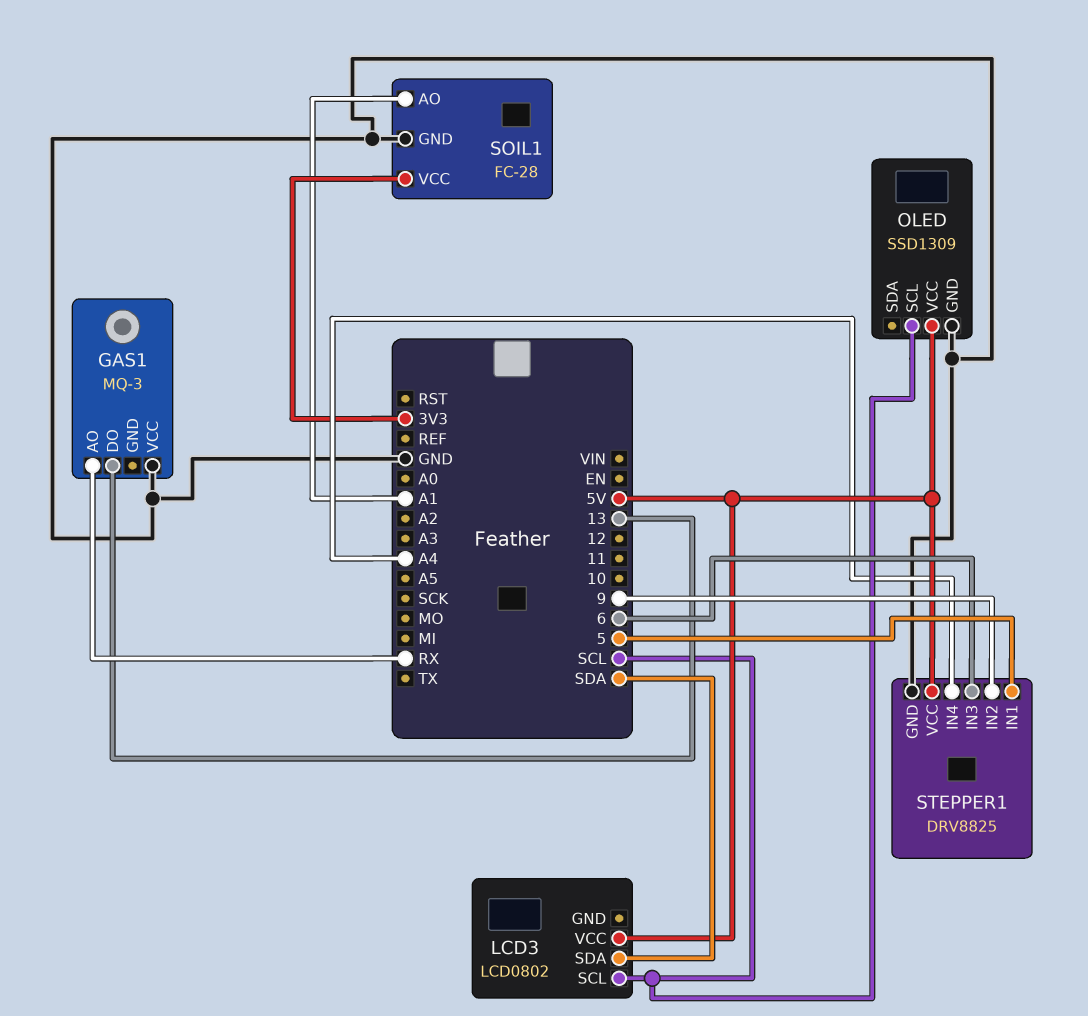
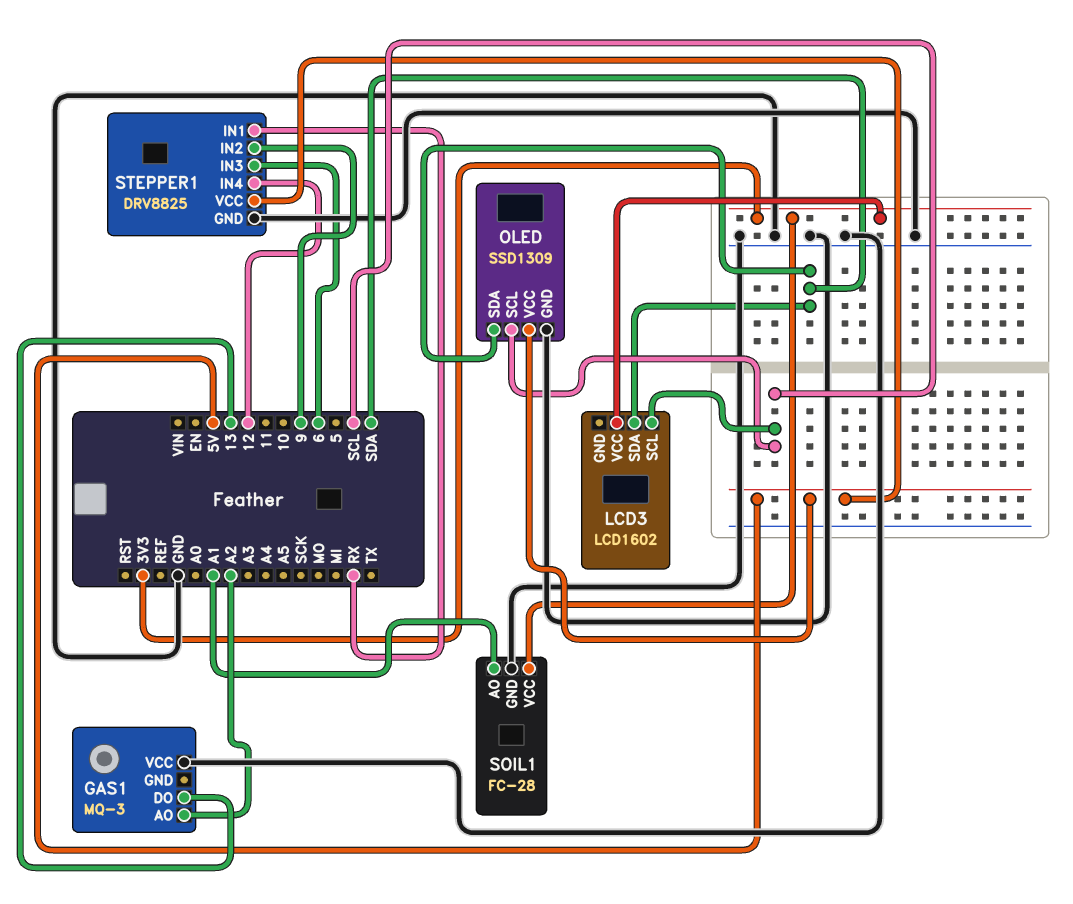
GAS1 pin AO: RX -> A2
LCD3: LCD0802 -> LCD1602
LCD3 pin VCC: 5V -> 3V3
OLED pin SDA: none -> SDA
STEPPER1 pin IN1: 5 -> RX
STEPPER1 pin IN4: A4 -> 12

